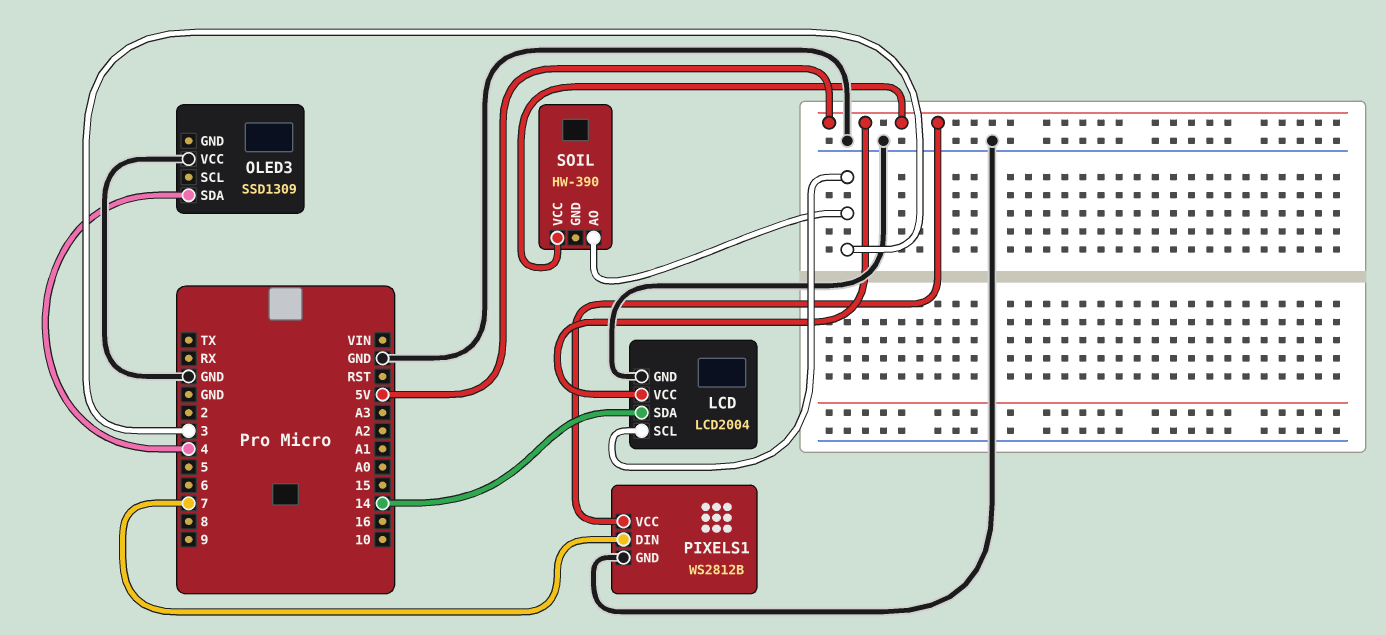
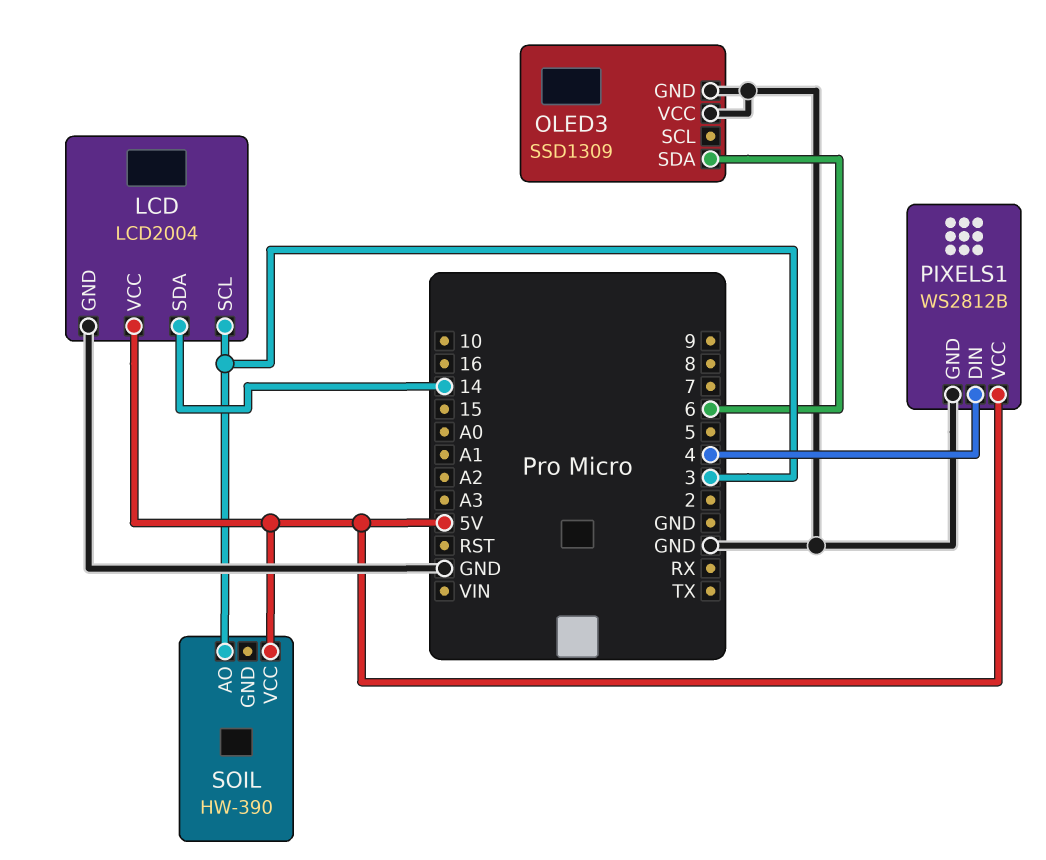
OLED3 pin GND: none -> GND
OLED3 pin SDA: 4 -> 6
PIXELS1 pin DIN: 7 -> 4

